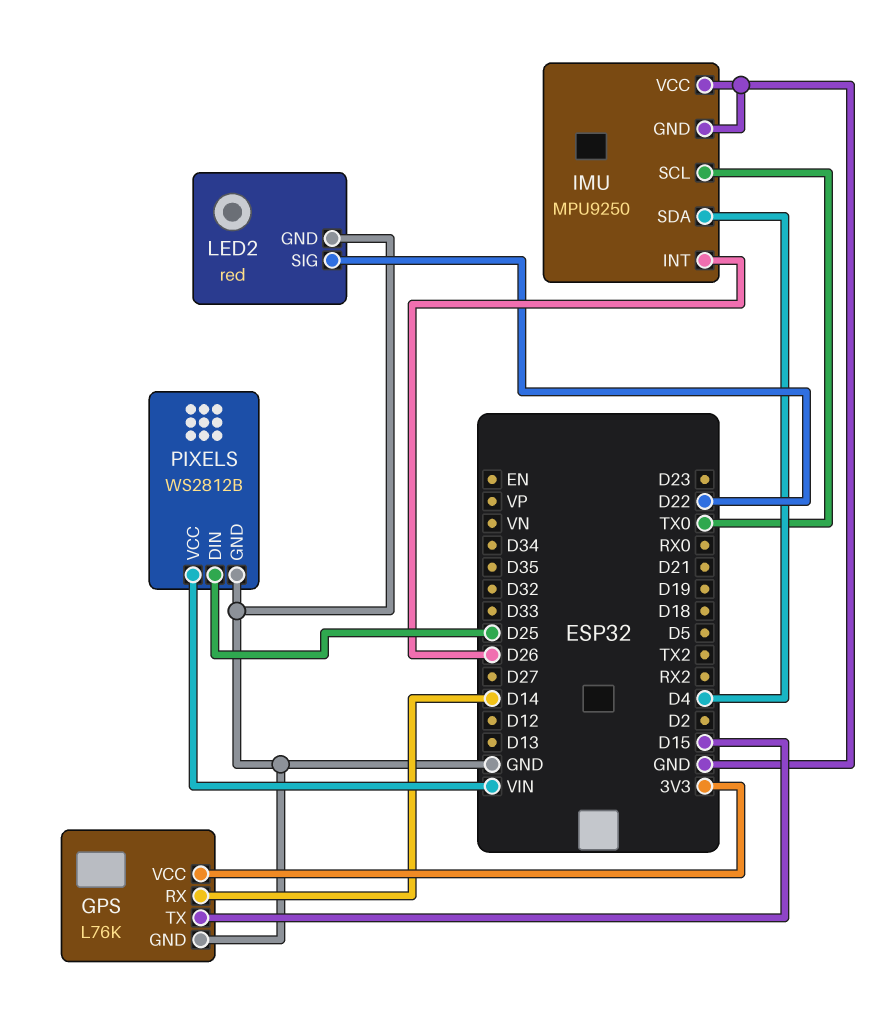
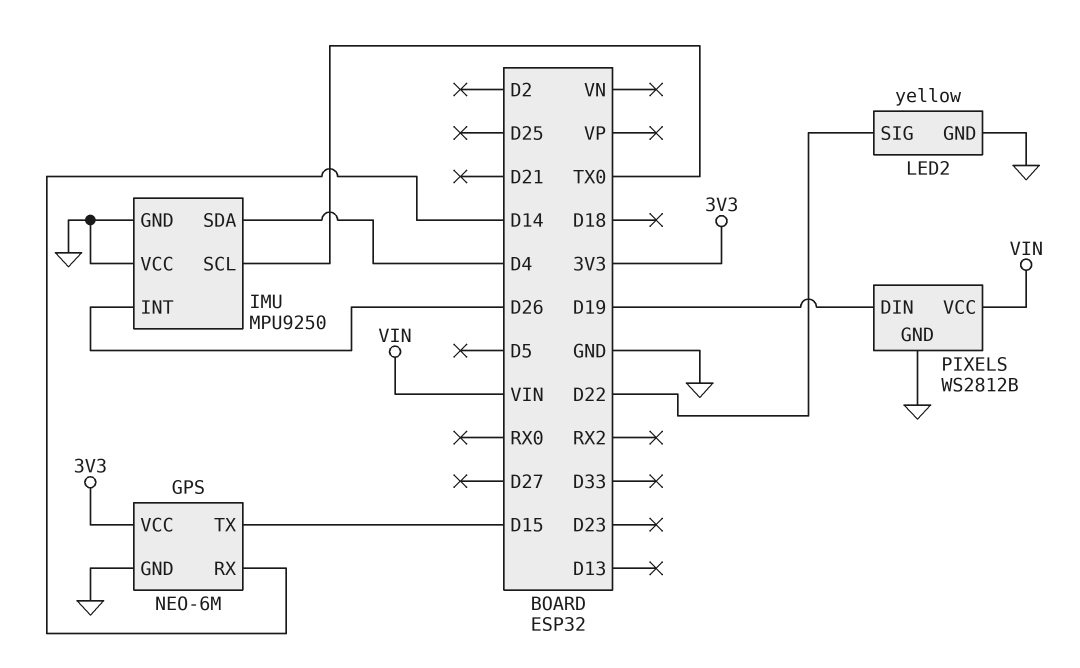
GPS: L76K -> NEO-6M
LED2: red -> yellow
PIXELS pin DIN: D25 -> D19

